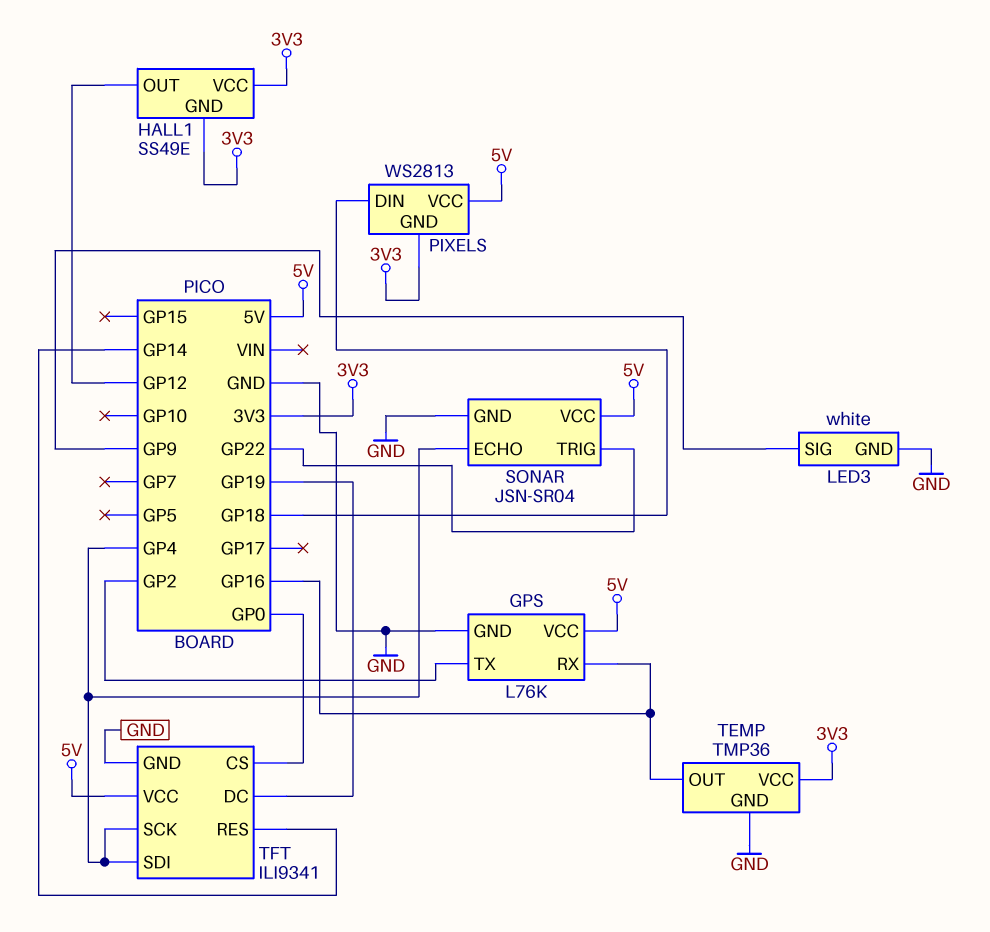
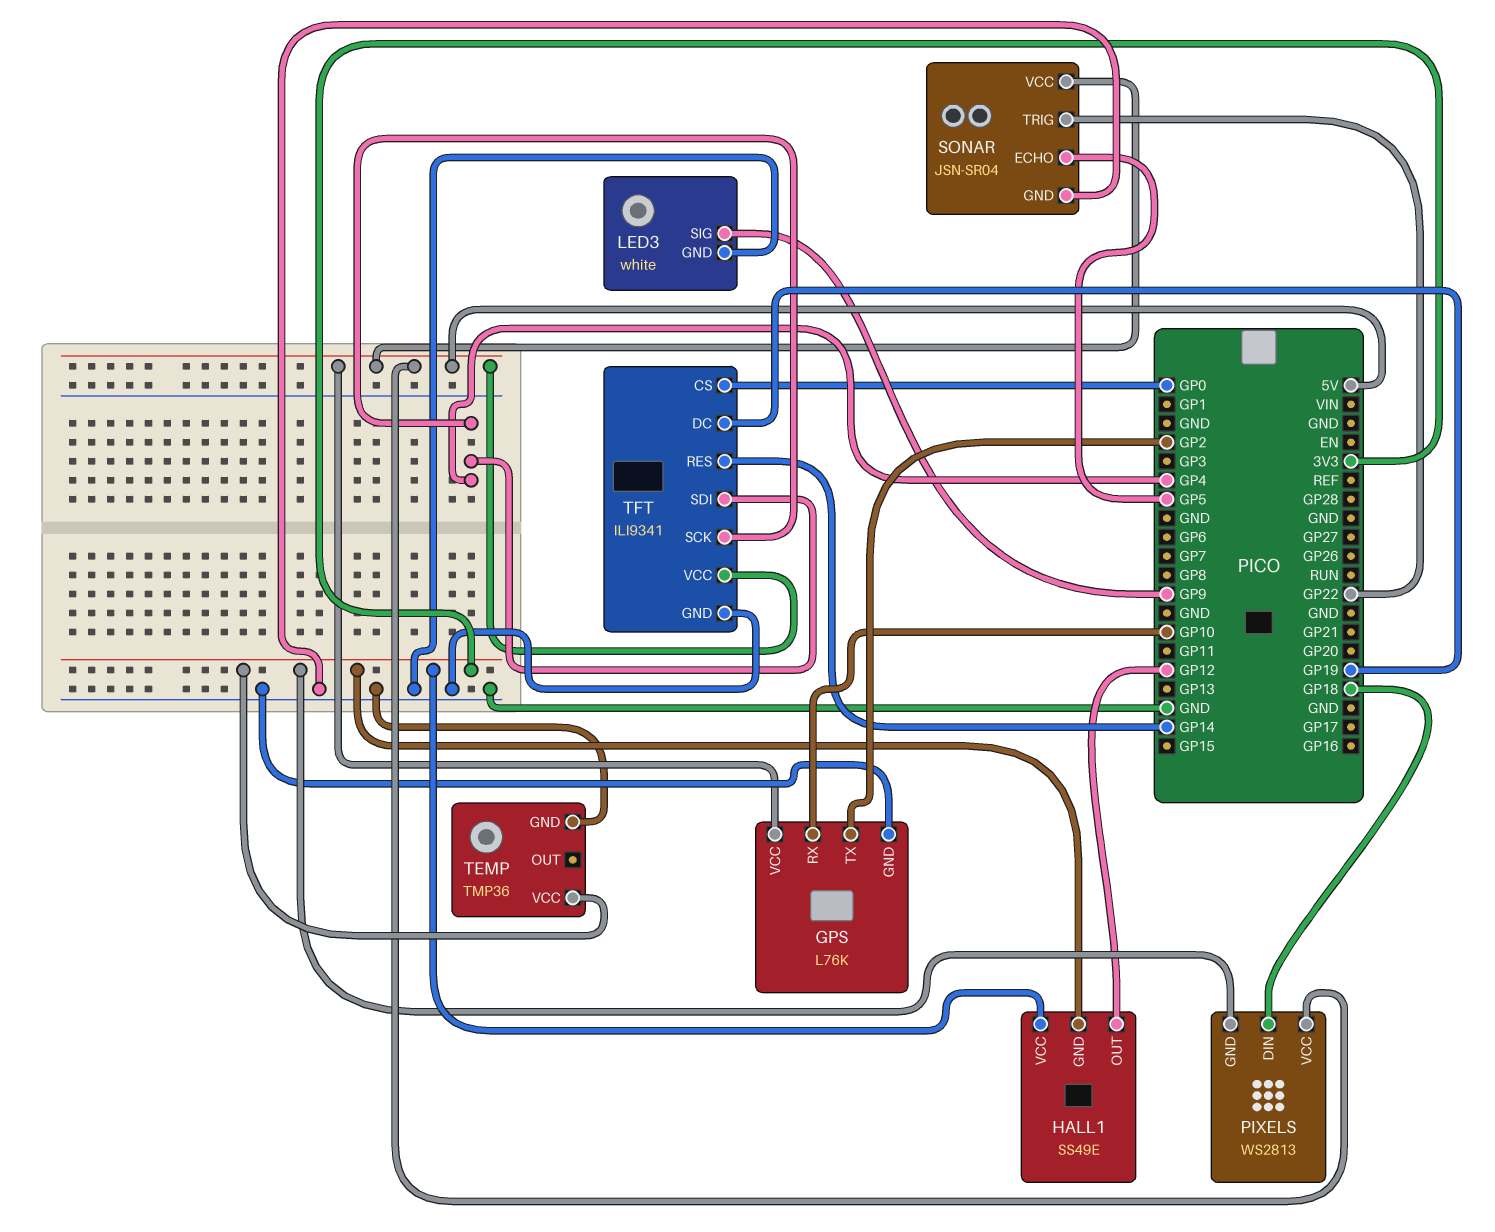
GPS pin RX: GP16 -> GP10
SONAR pin ECHO: GP4 -> GP5
TEMP pin OUT: GP16 -> none

